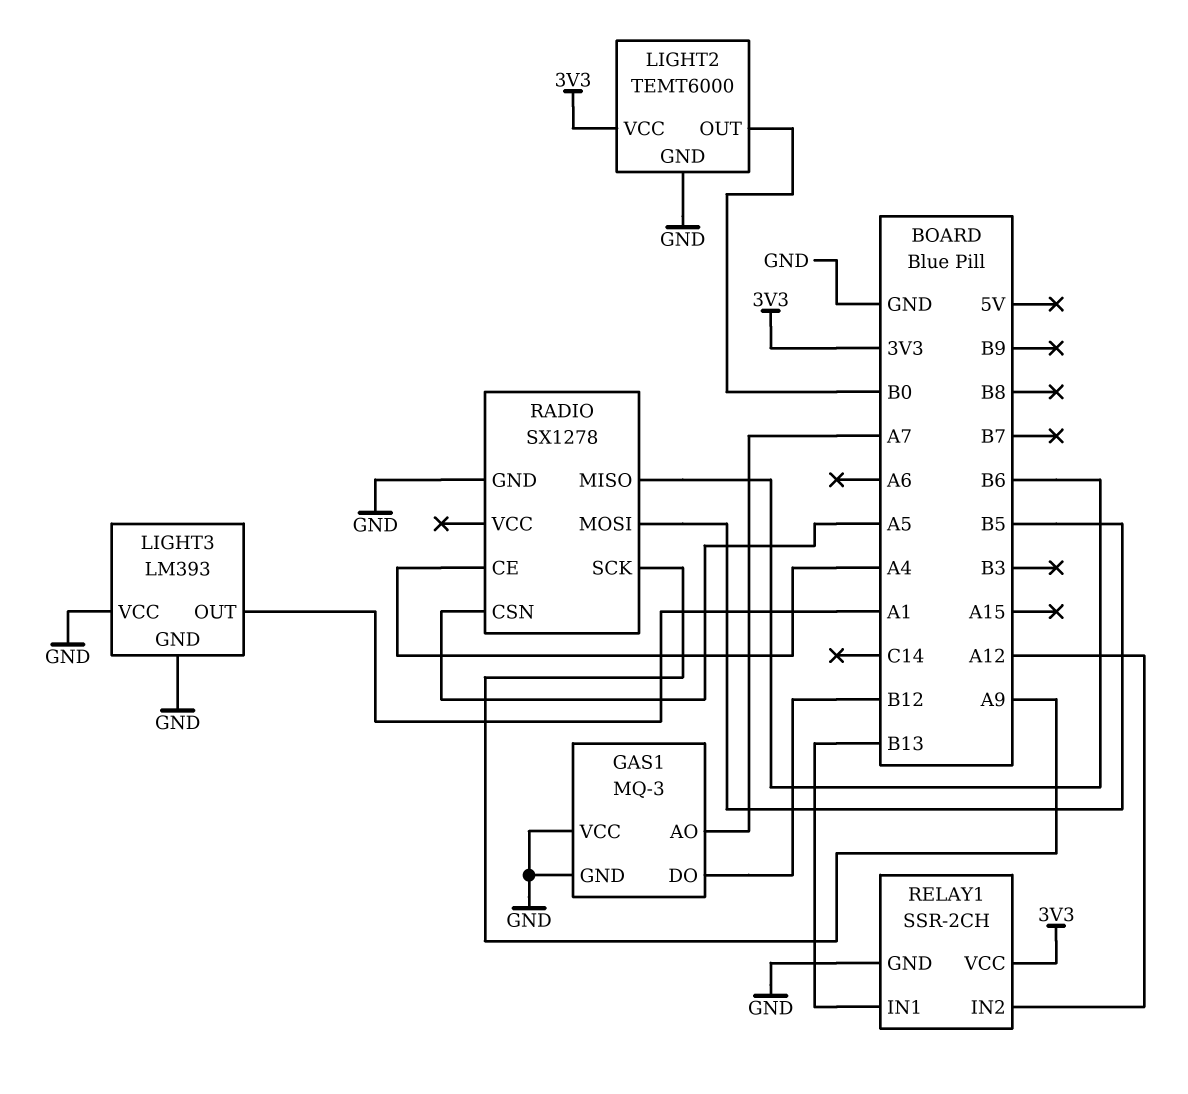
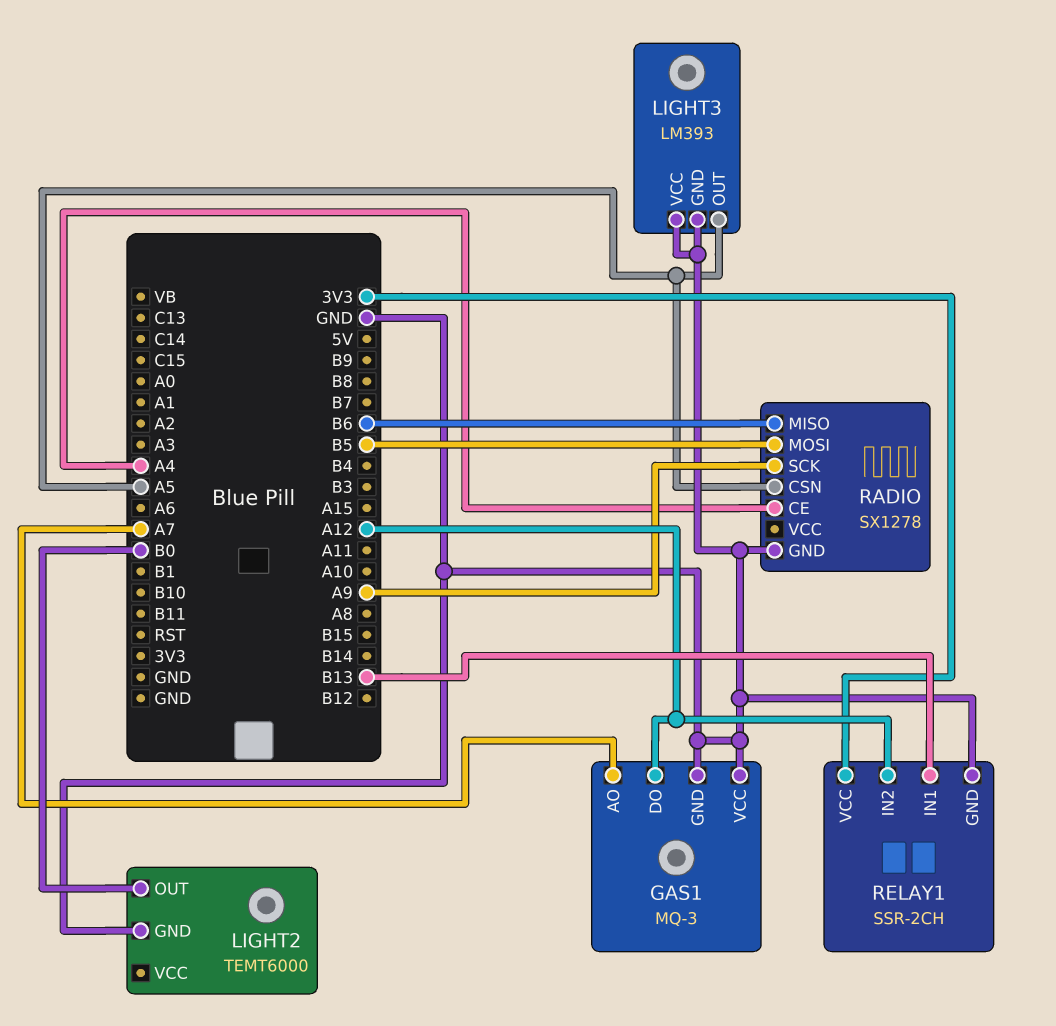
GAS1 pin DO: B12 -> A12
LIGHT2 pin VCC: 3V3 -> none
LIGHT3 pin OUT: A1 -> A5

